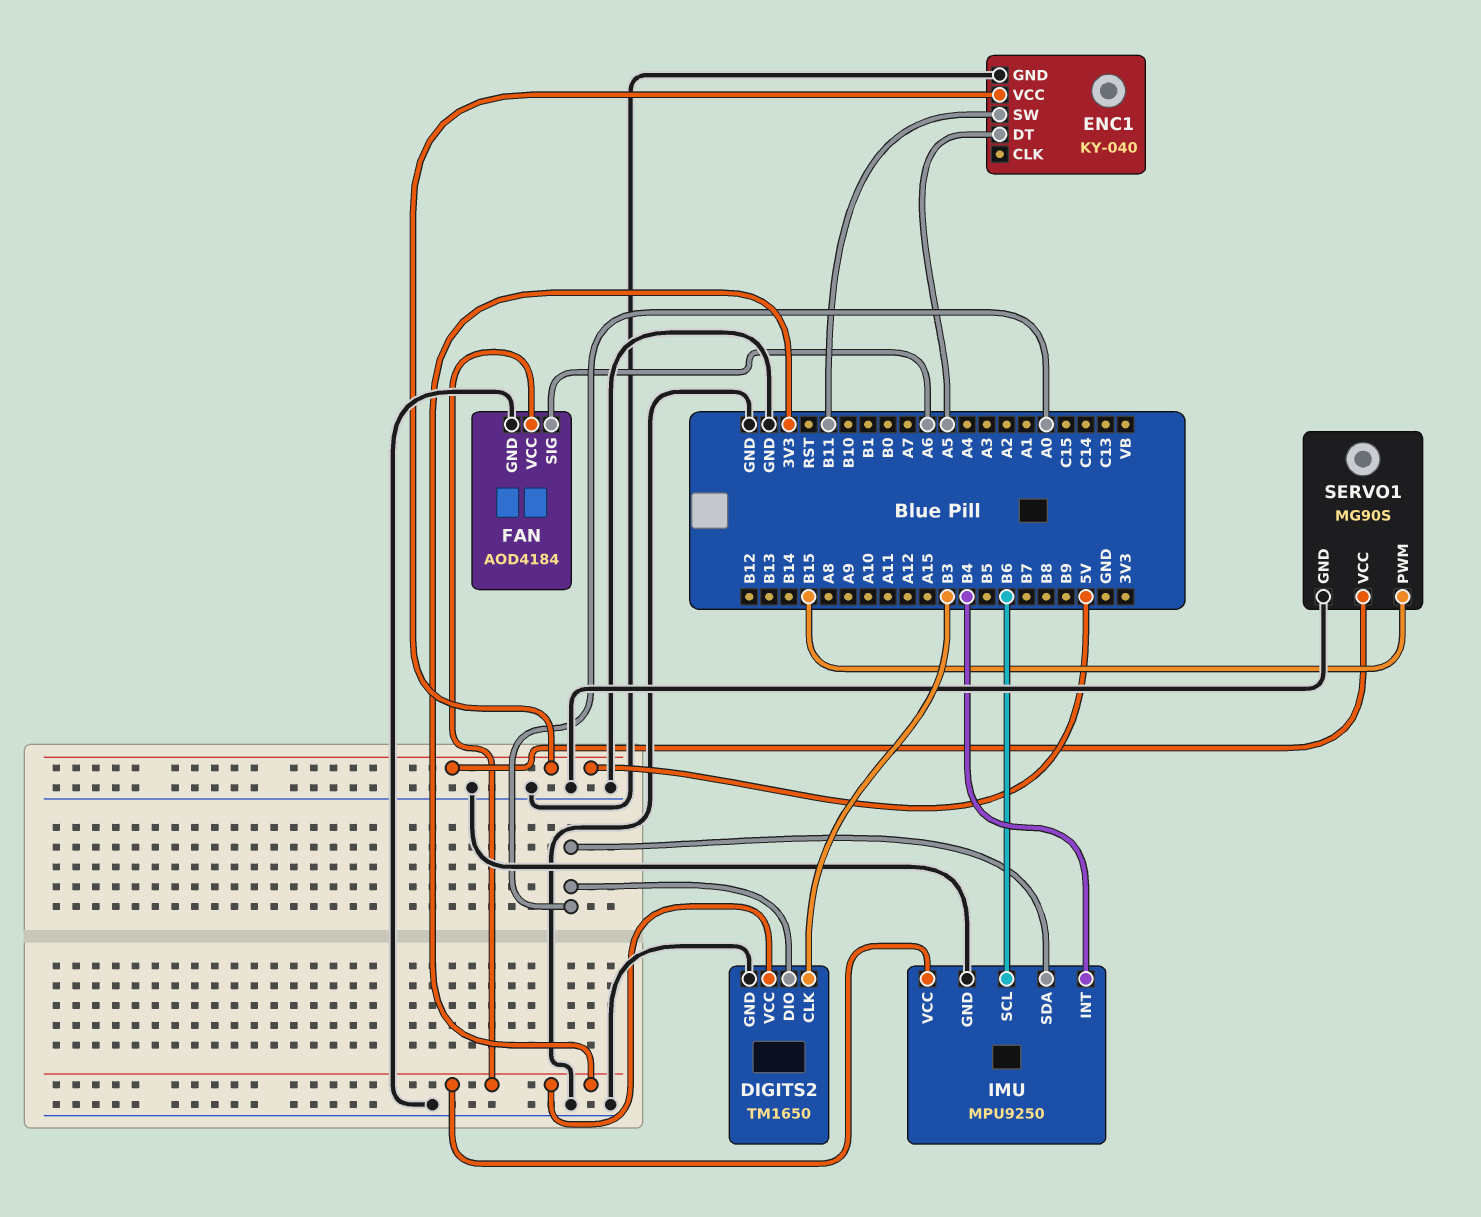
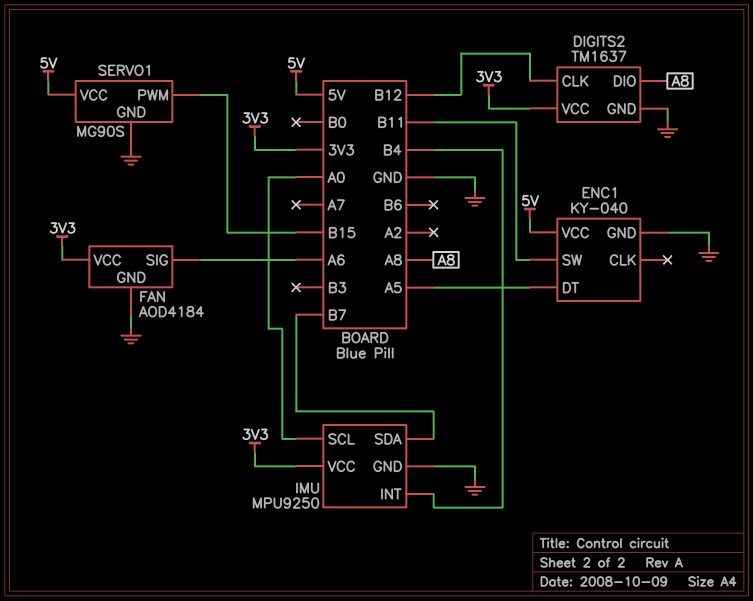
DIGITS2: TM1650 -> TM1637
DIGITS2 pin CLK: B3 -> B12
DIGITS2 pin DIO: A0 -> A8
IMU pin SCL: B6 -> A0
IMU pin SDA: A0 -> B7

